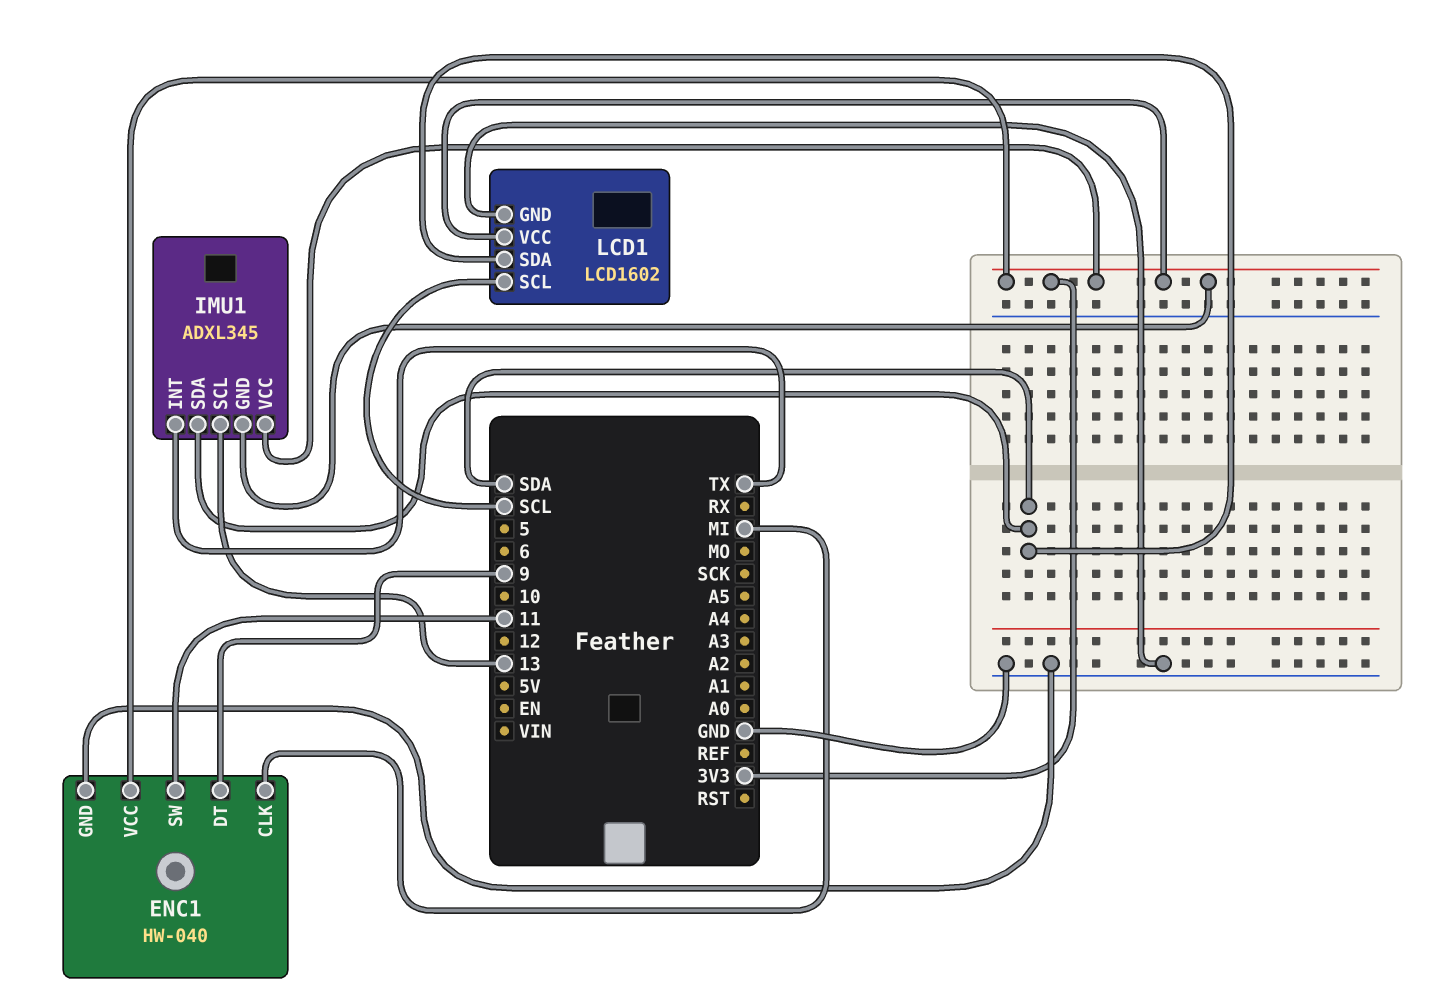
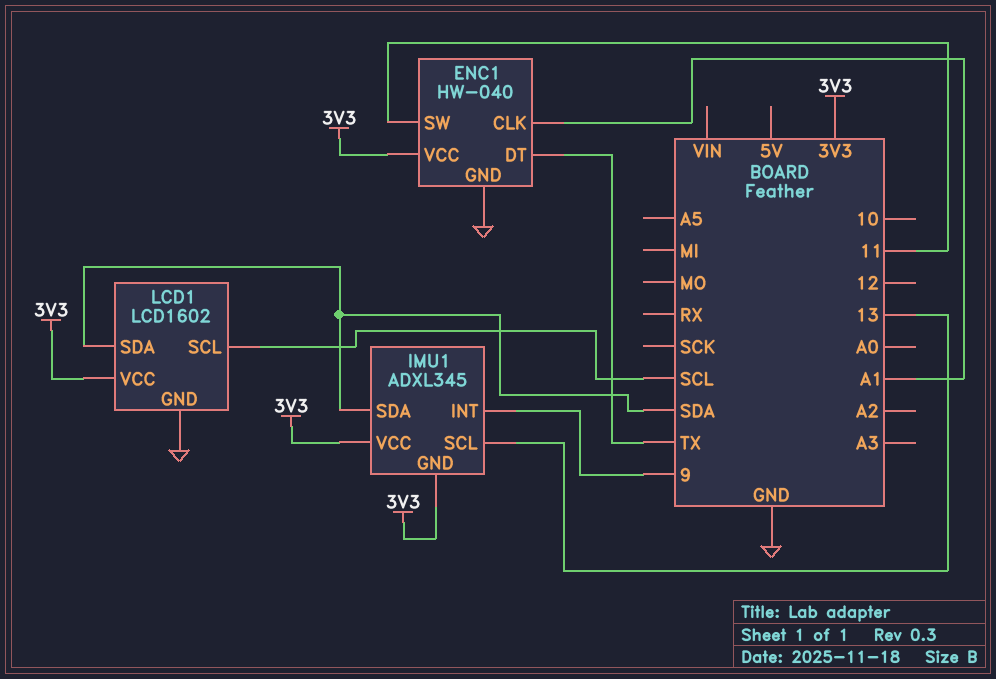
ENC1 pin CLK: MI -> A1
ENC1 pin DT: 9 -> TX
IMU1 pin INT: TX -> 9

